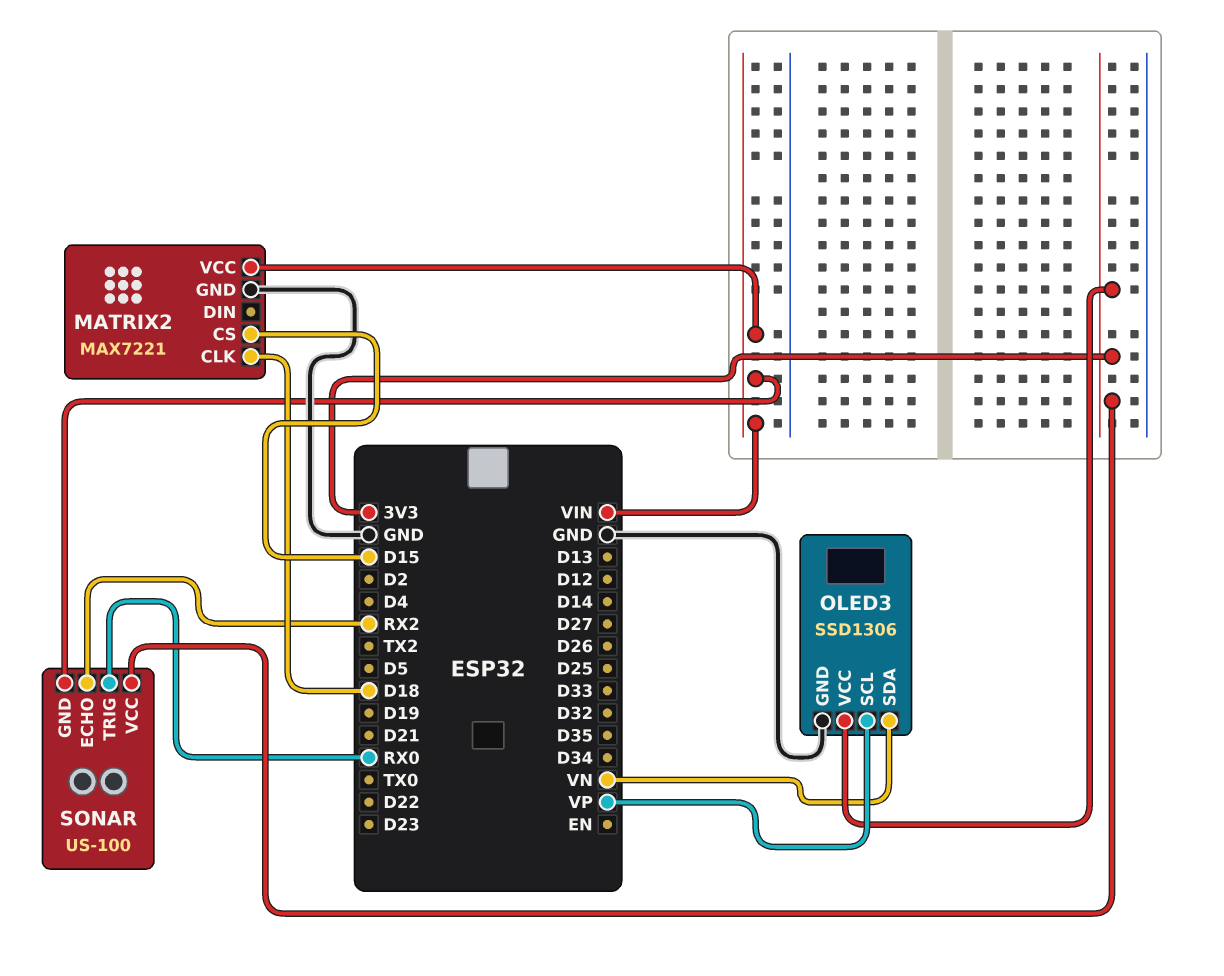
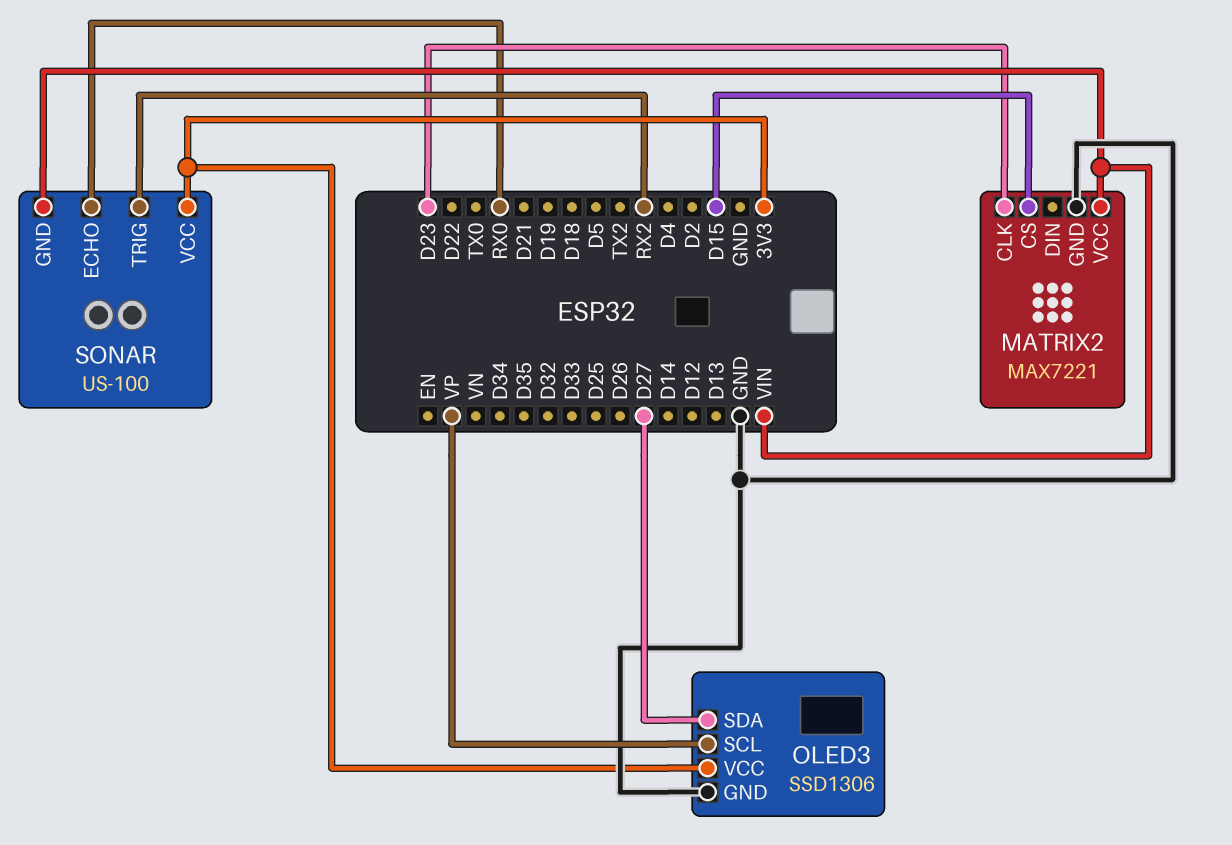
MATRIX2 pin CLK: D18 -> D23
OLED3 pin SDA: VN -> D27
SONAR pin ECHO: RX2 -> RX0
SONAR pin TRIG: RX0 -> RX2

